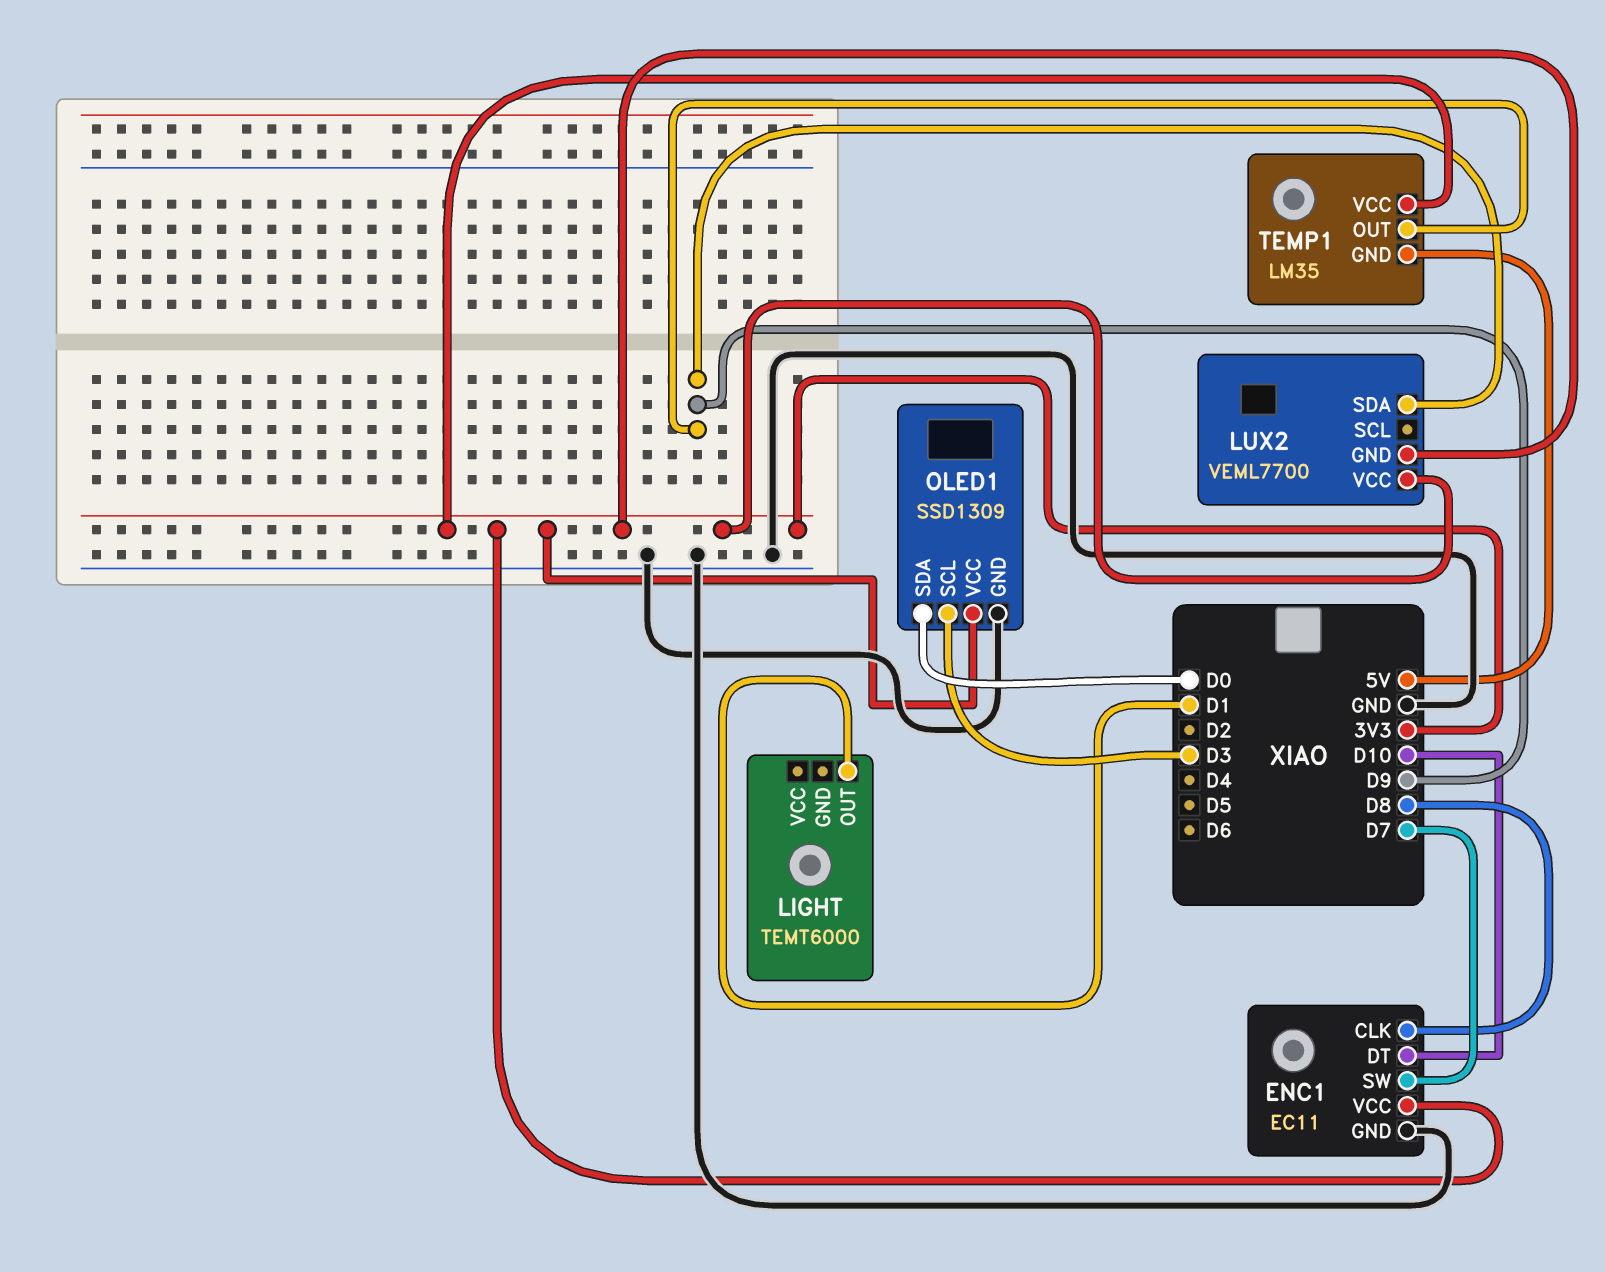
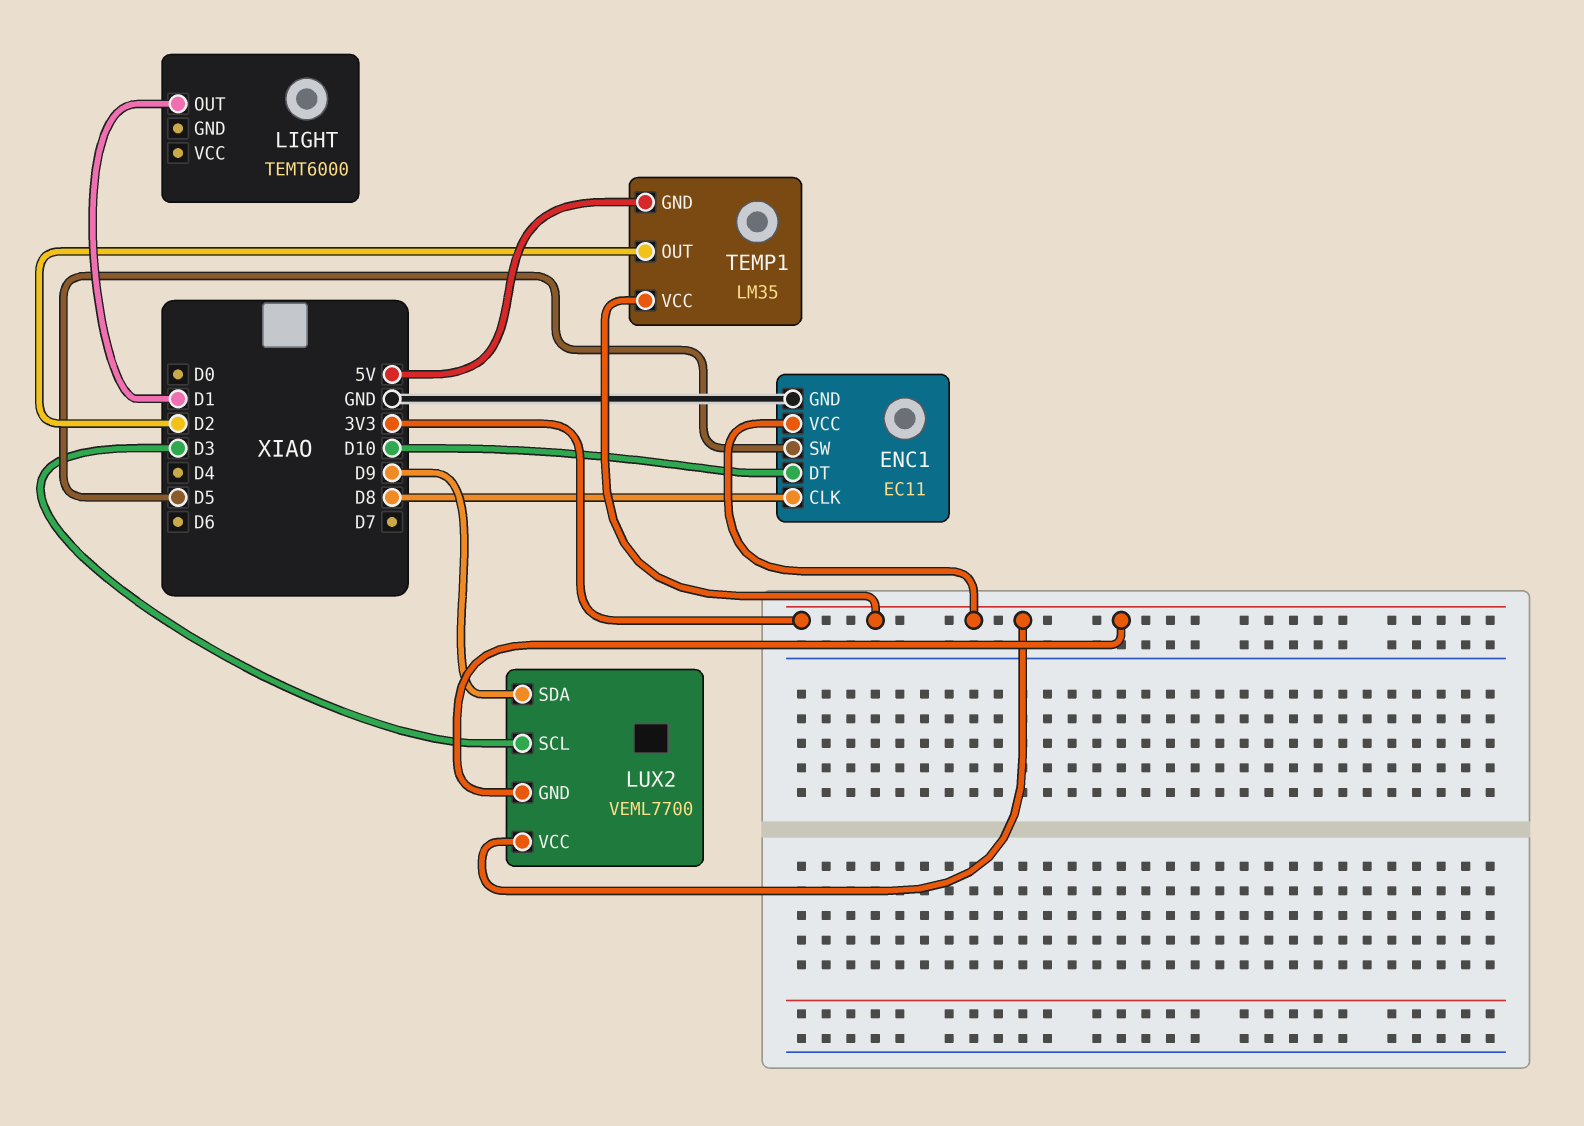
ENC1 pin SW: D7 -> D5
LUX2 pin SCL: none -> D3
OLED1: SSD1309 -> none
OLED1 pin GND: GND -> none
OLED1 pin SCL: D3 -> none
OLED1 pin SDA: D0 -> none
OLED1 pin VCC: 3V3 -> none
TEMP1 pin OUT: D9 -> D2

